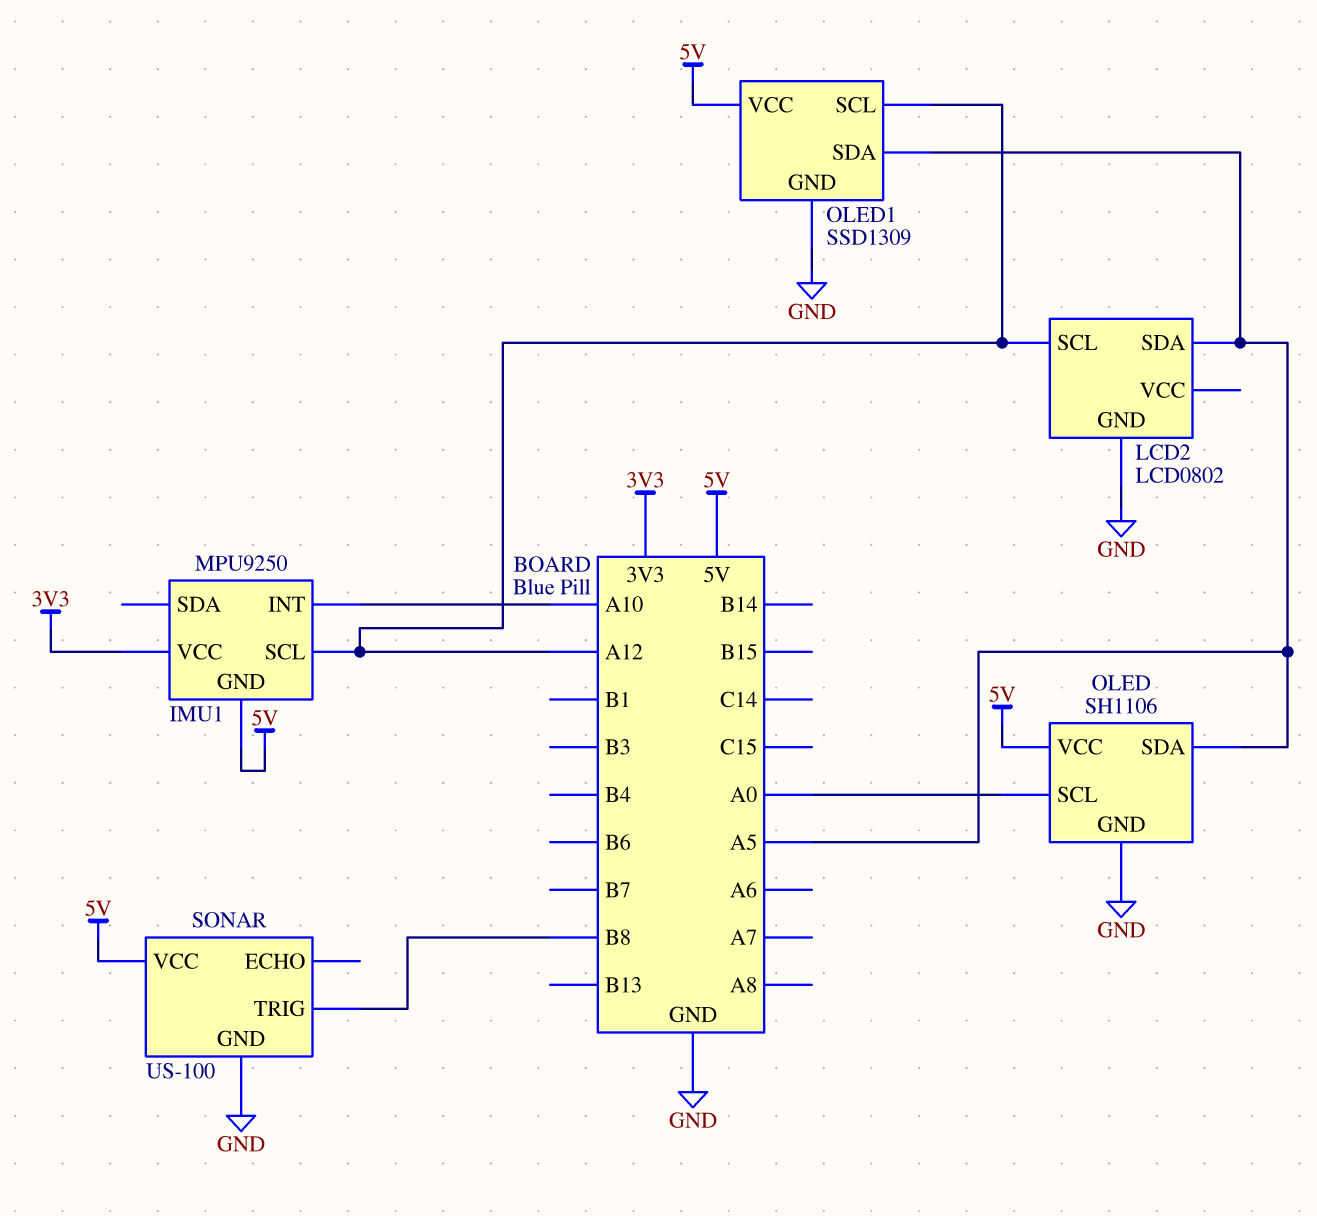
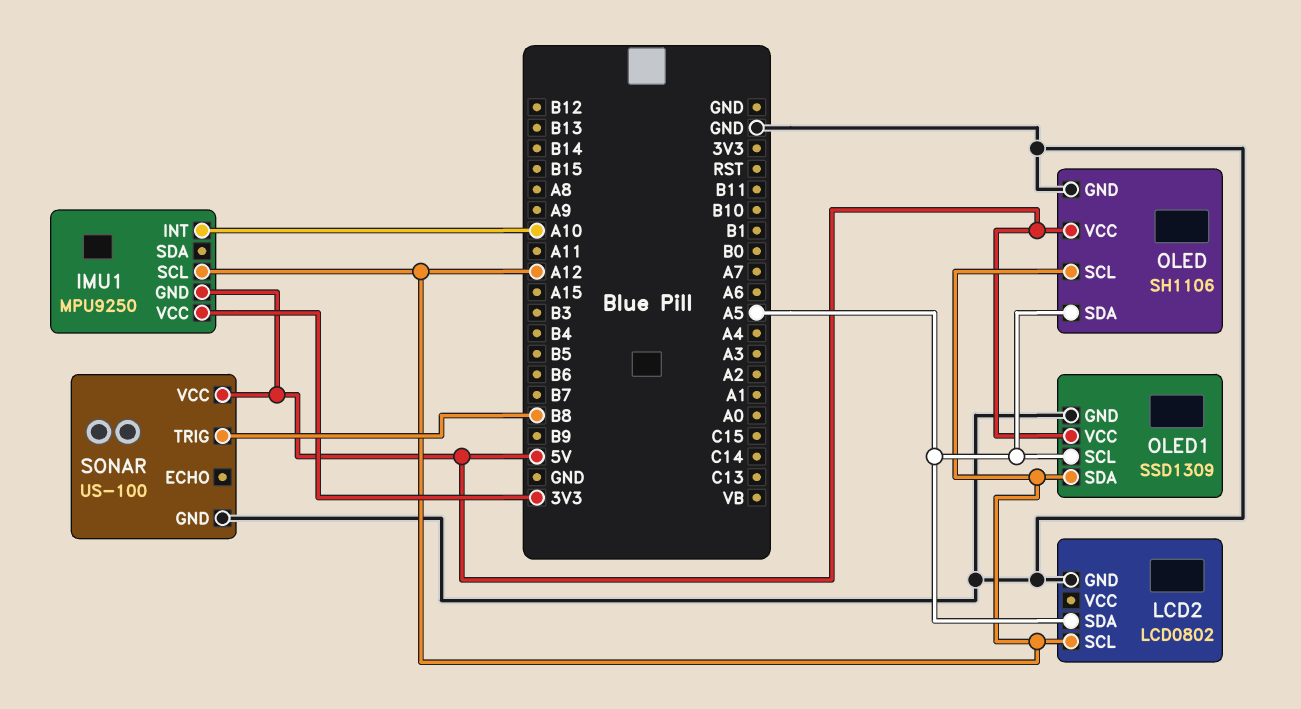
OLED pin SCL: A0 -> A12
OLED1 pin SCL: A12 -> A5
OLED1 pin SDA: A5 -> A12

